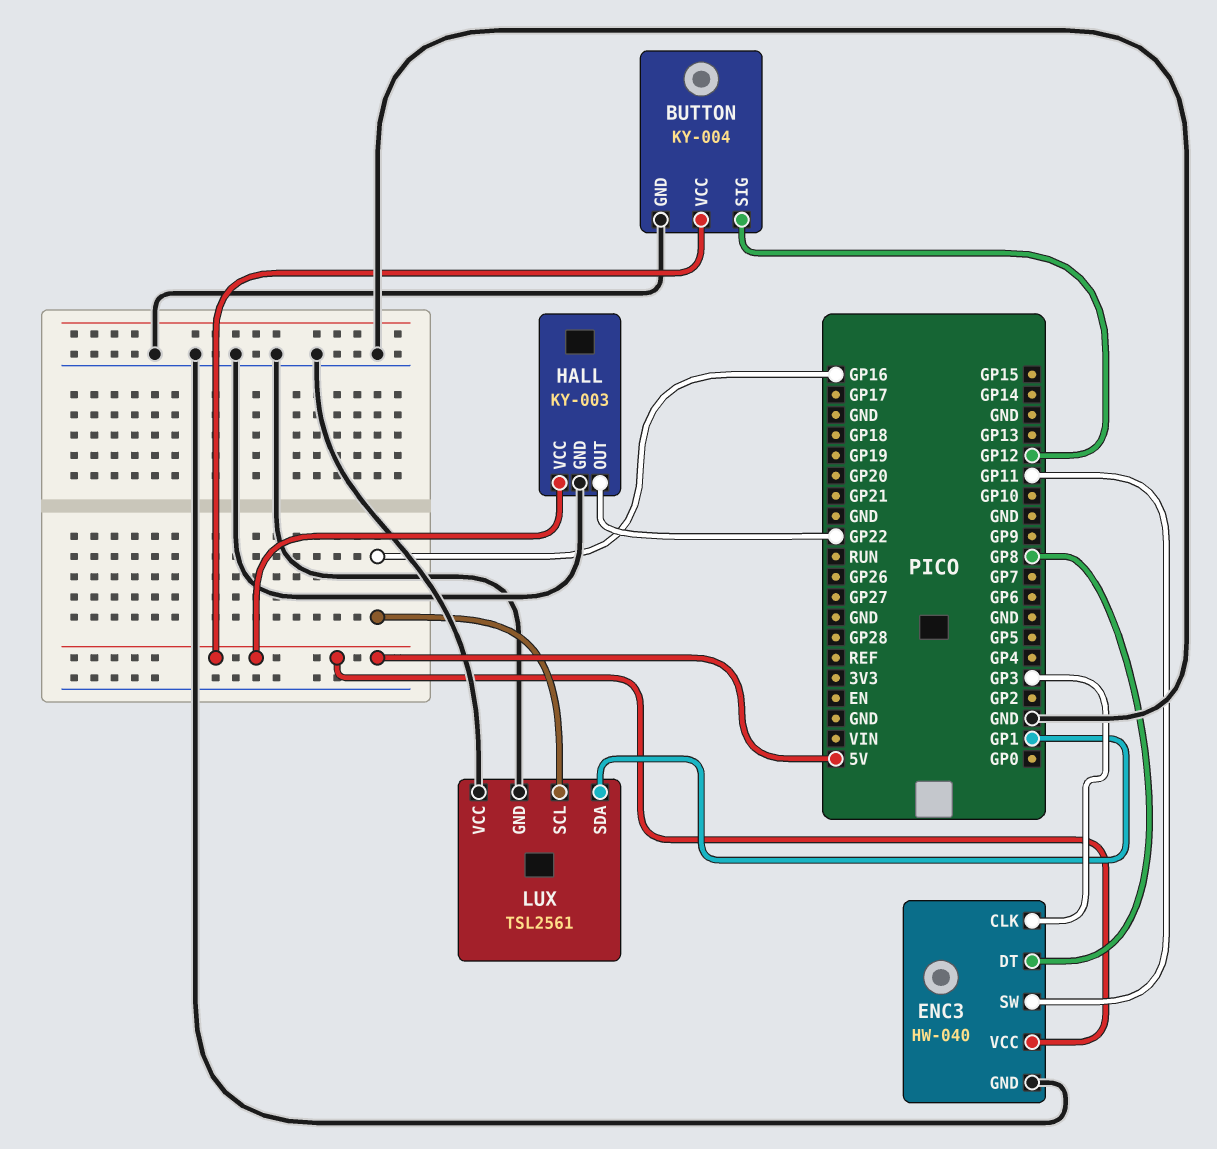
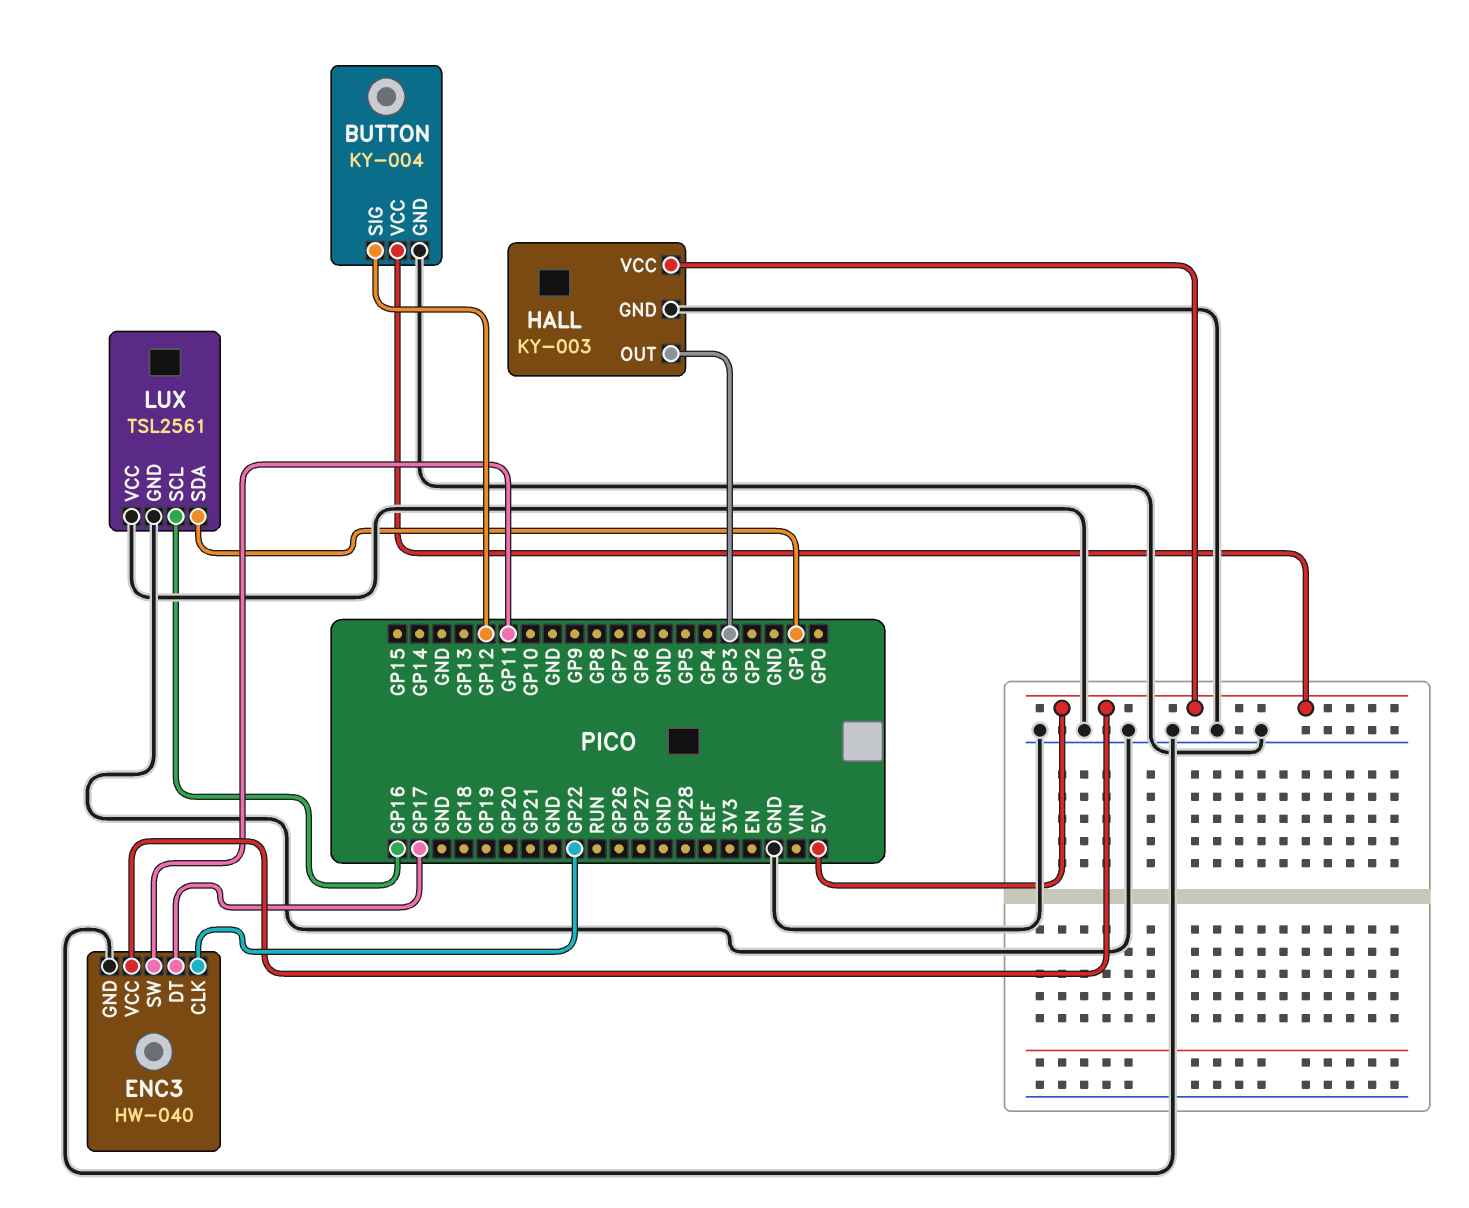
ENC3 pin CLK: GP3 -> GP22
ENC3 pin DT: GP8 -> GP17
HALL pin OUT: GP22 -> GP3

